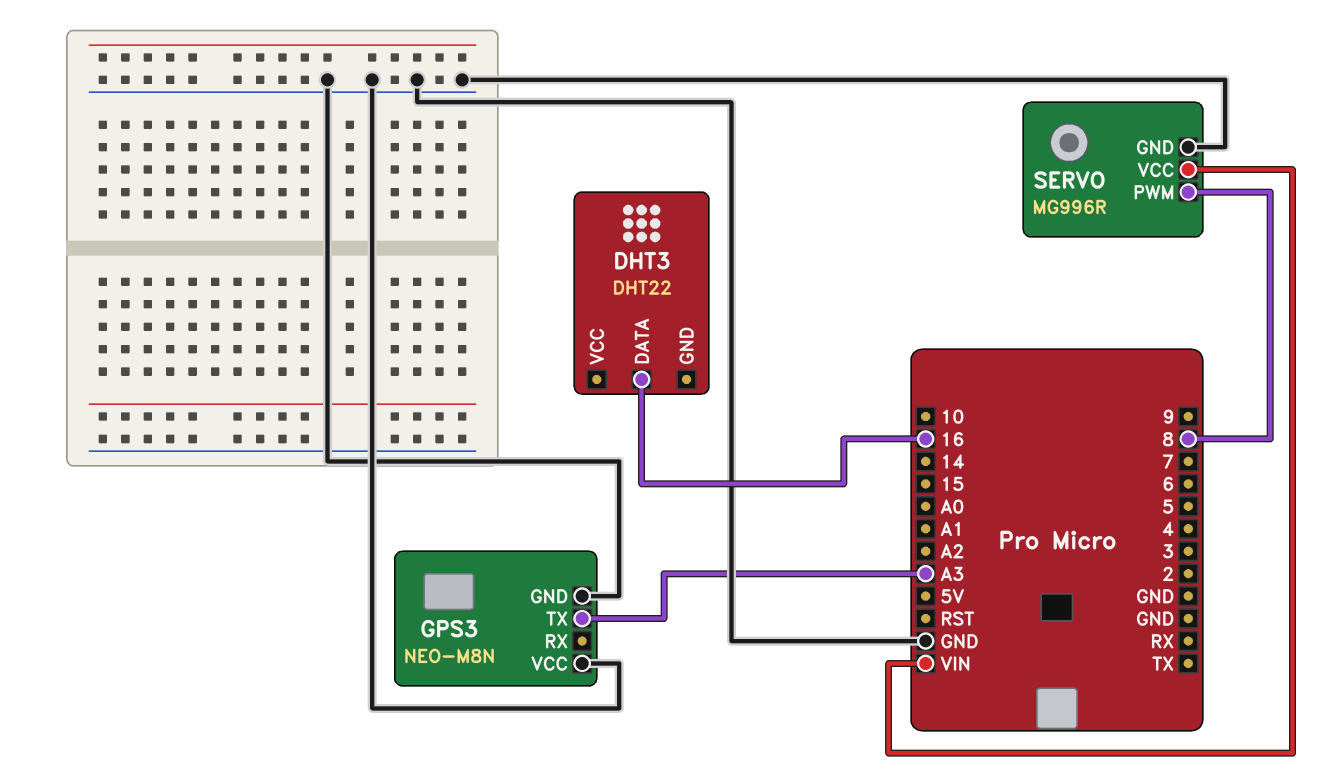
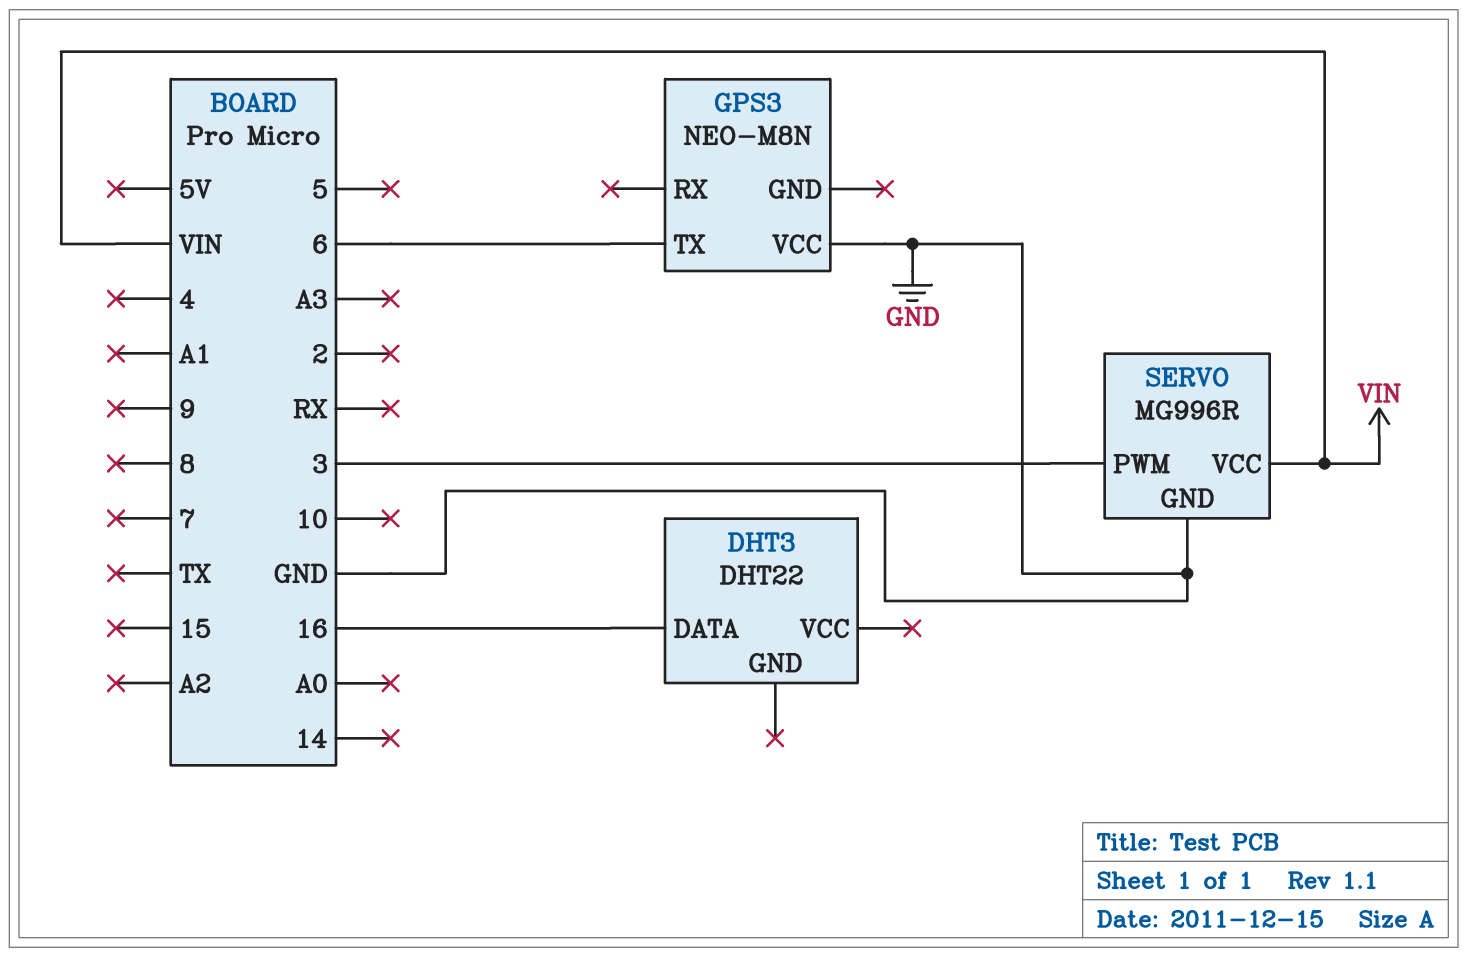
GPS3 pin GND: GND -> none
GPS3 pin TX: A3 -> 6
SERVO pin PWM: 8 -> 3

